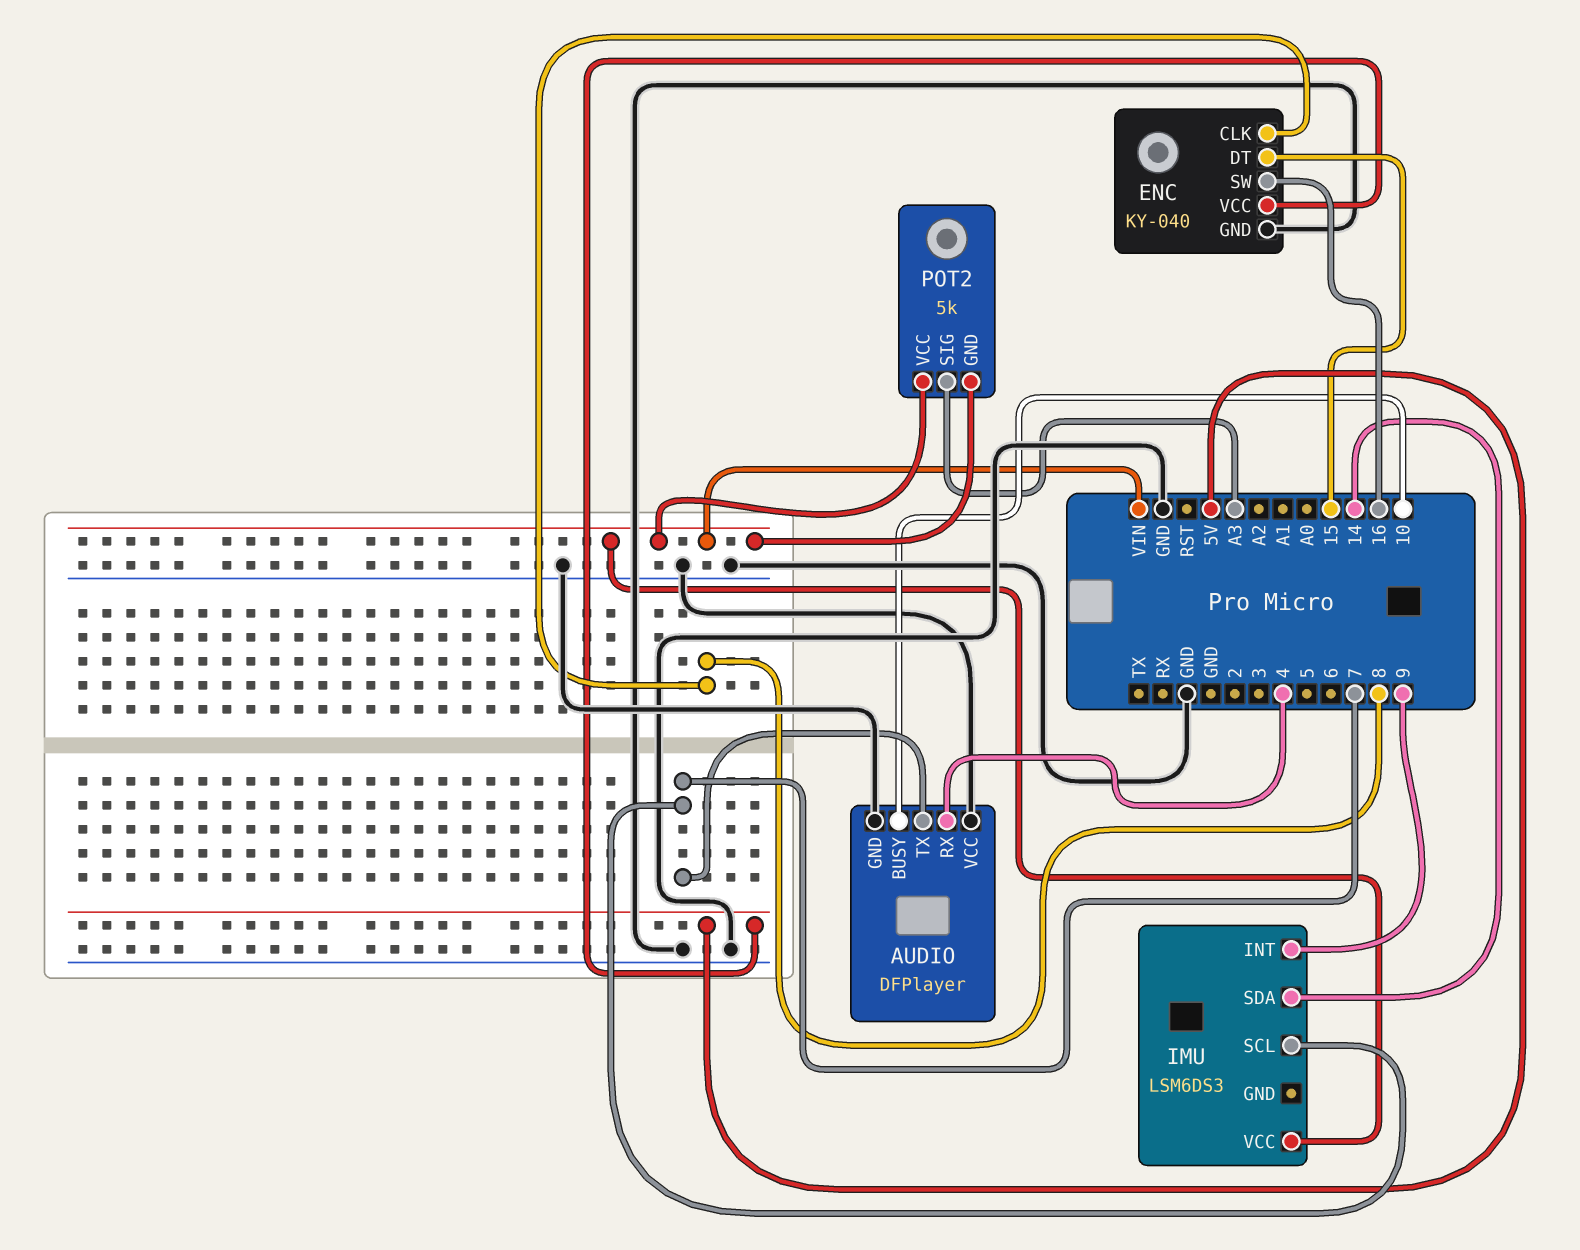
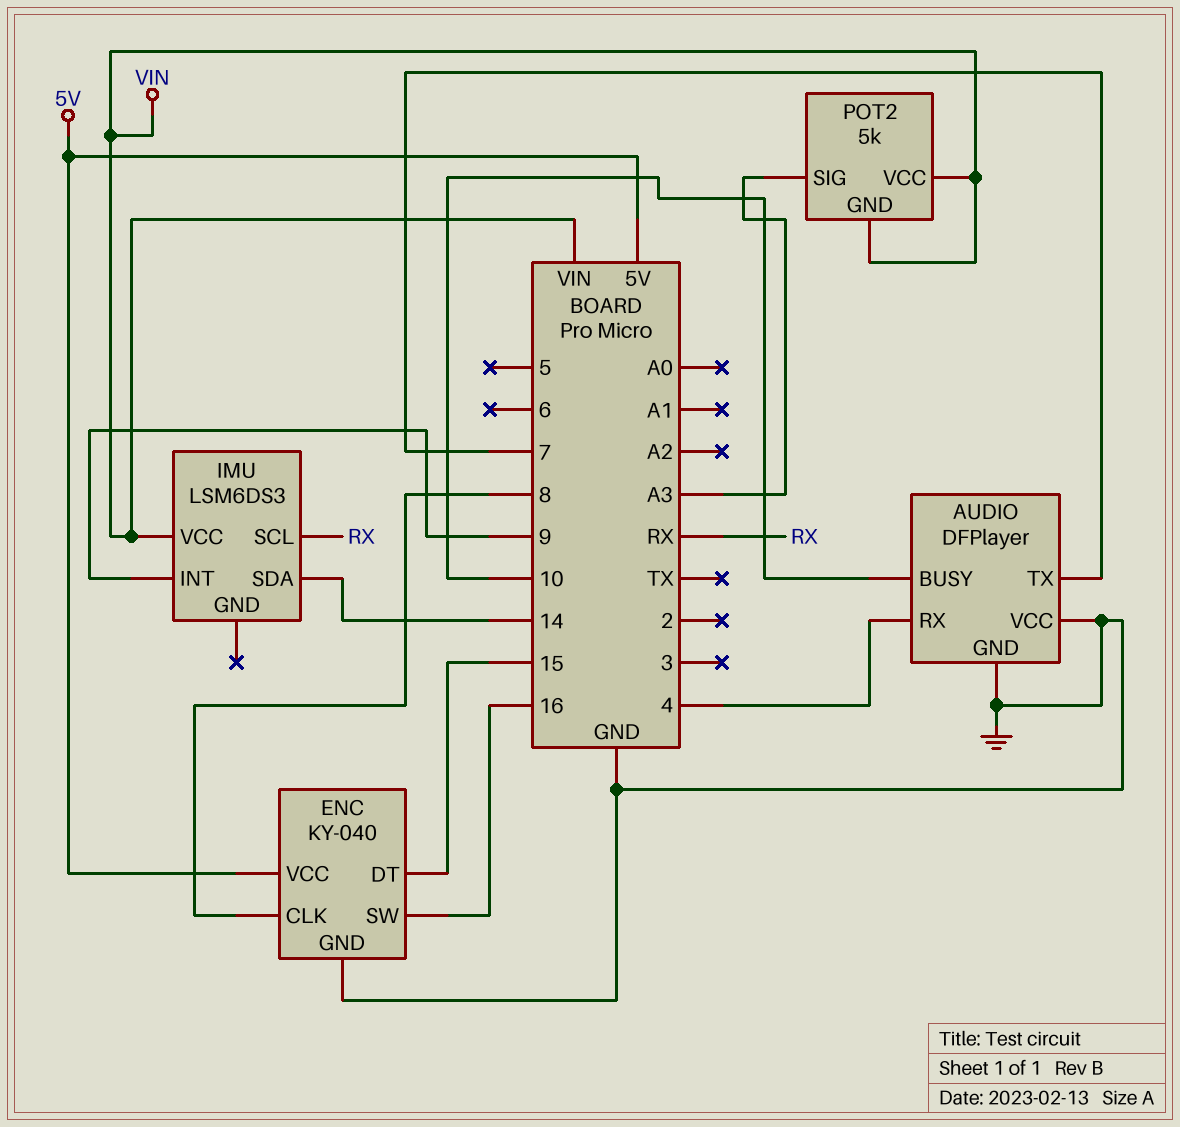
IMU pin SCL: 7 -> RX

